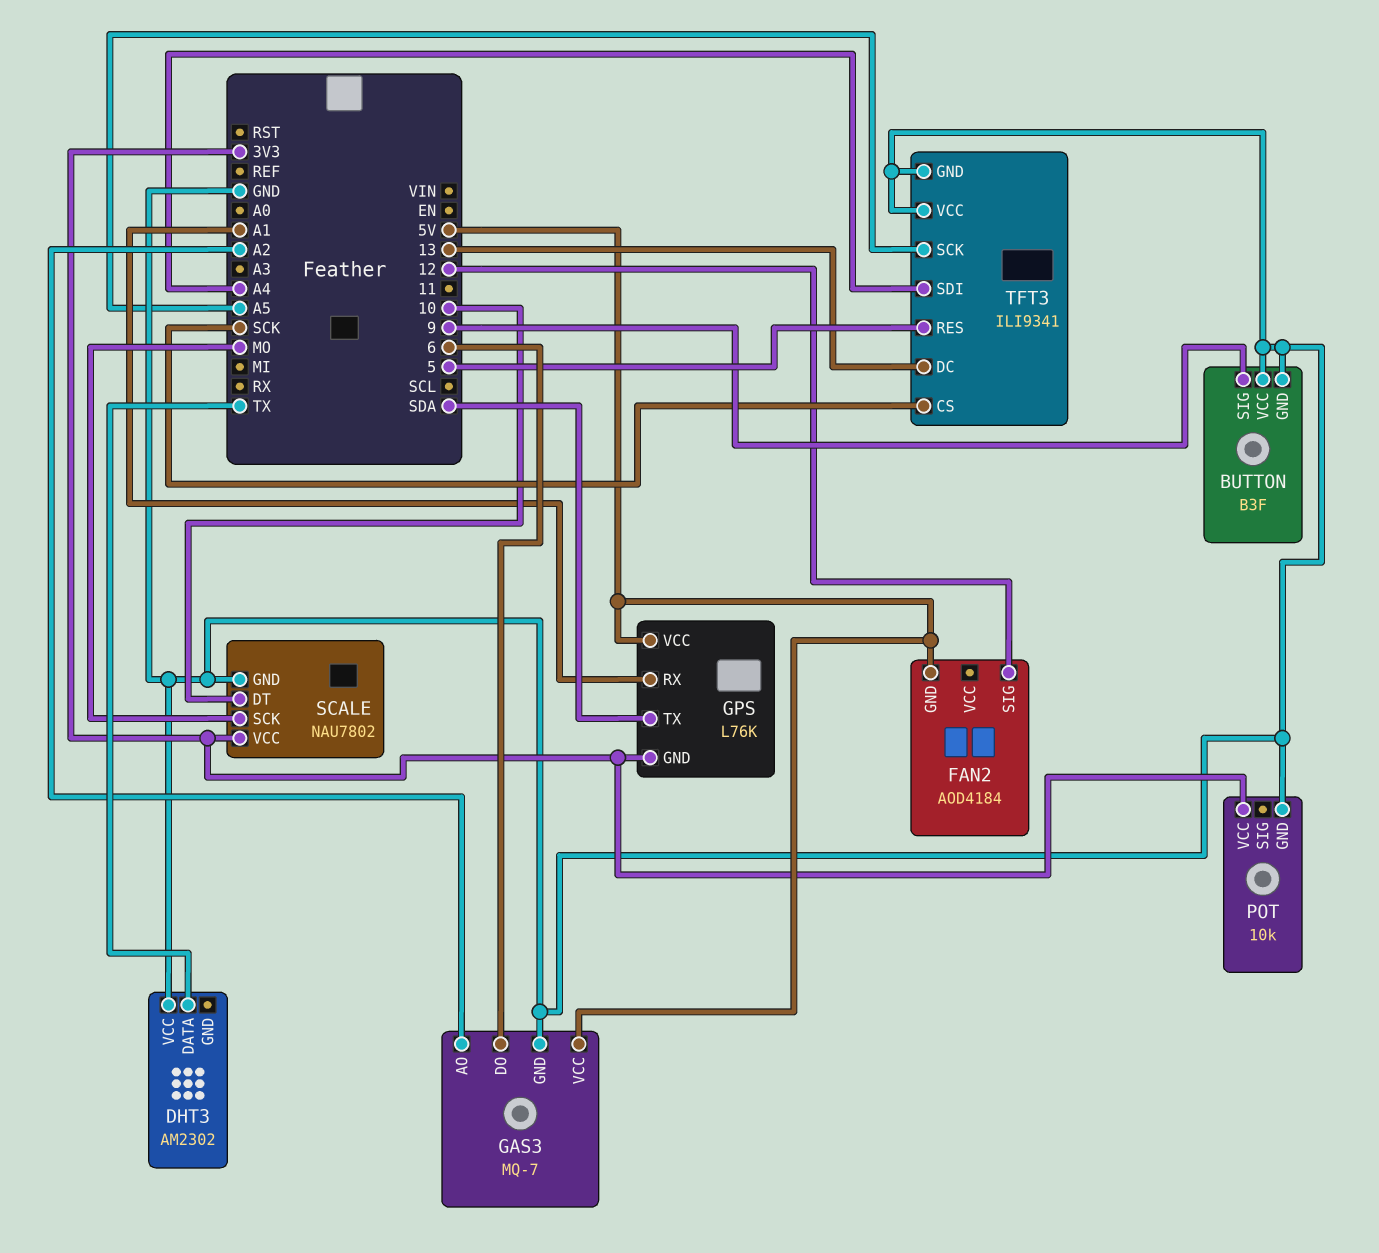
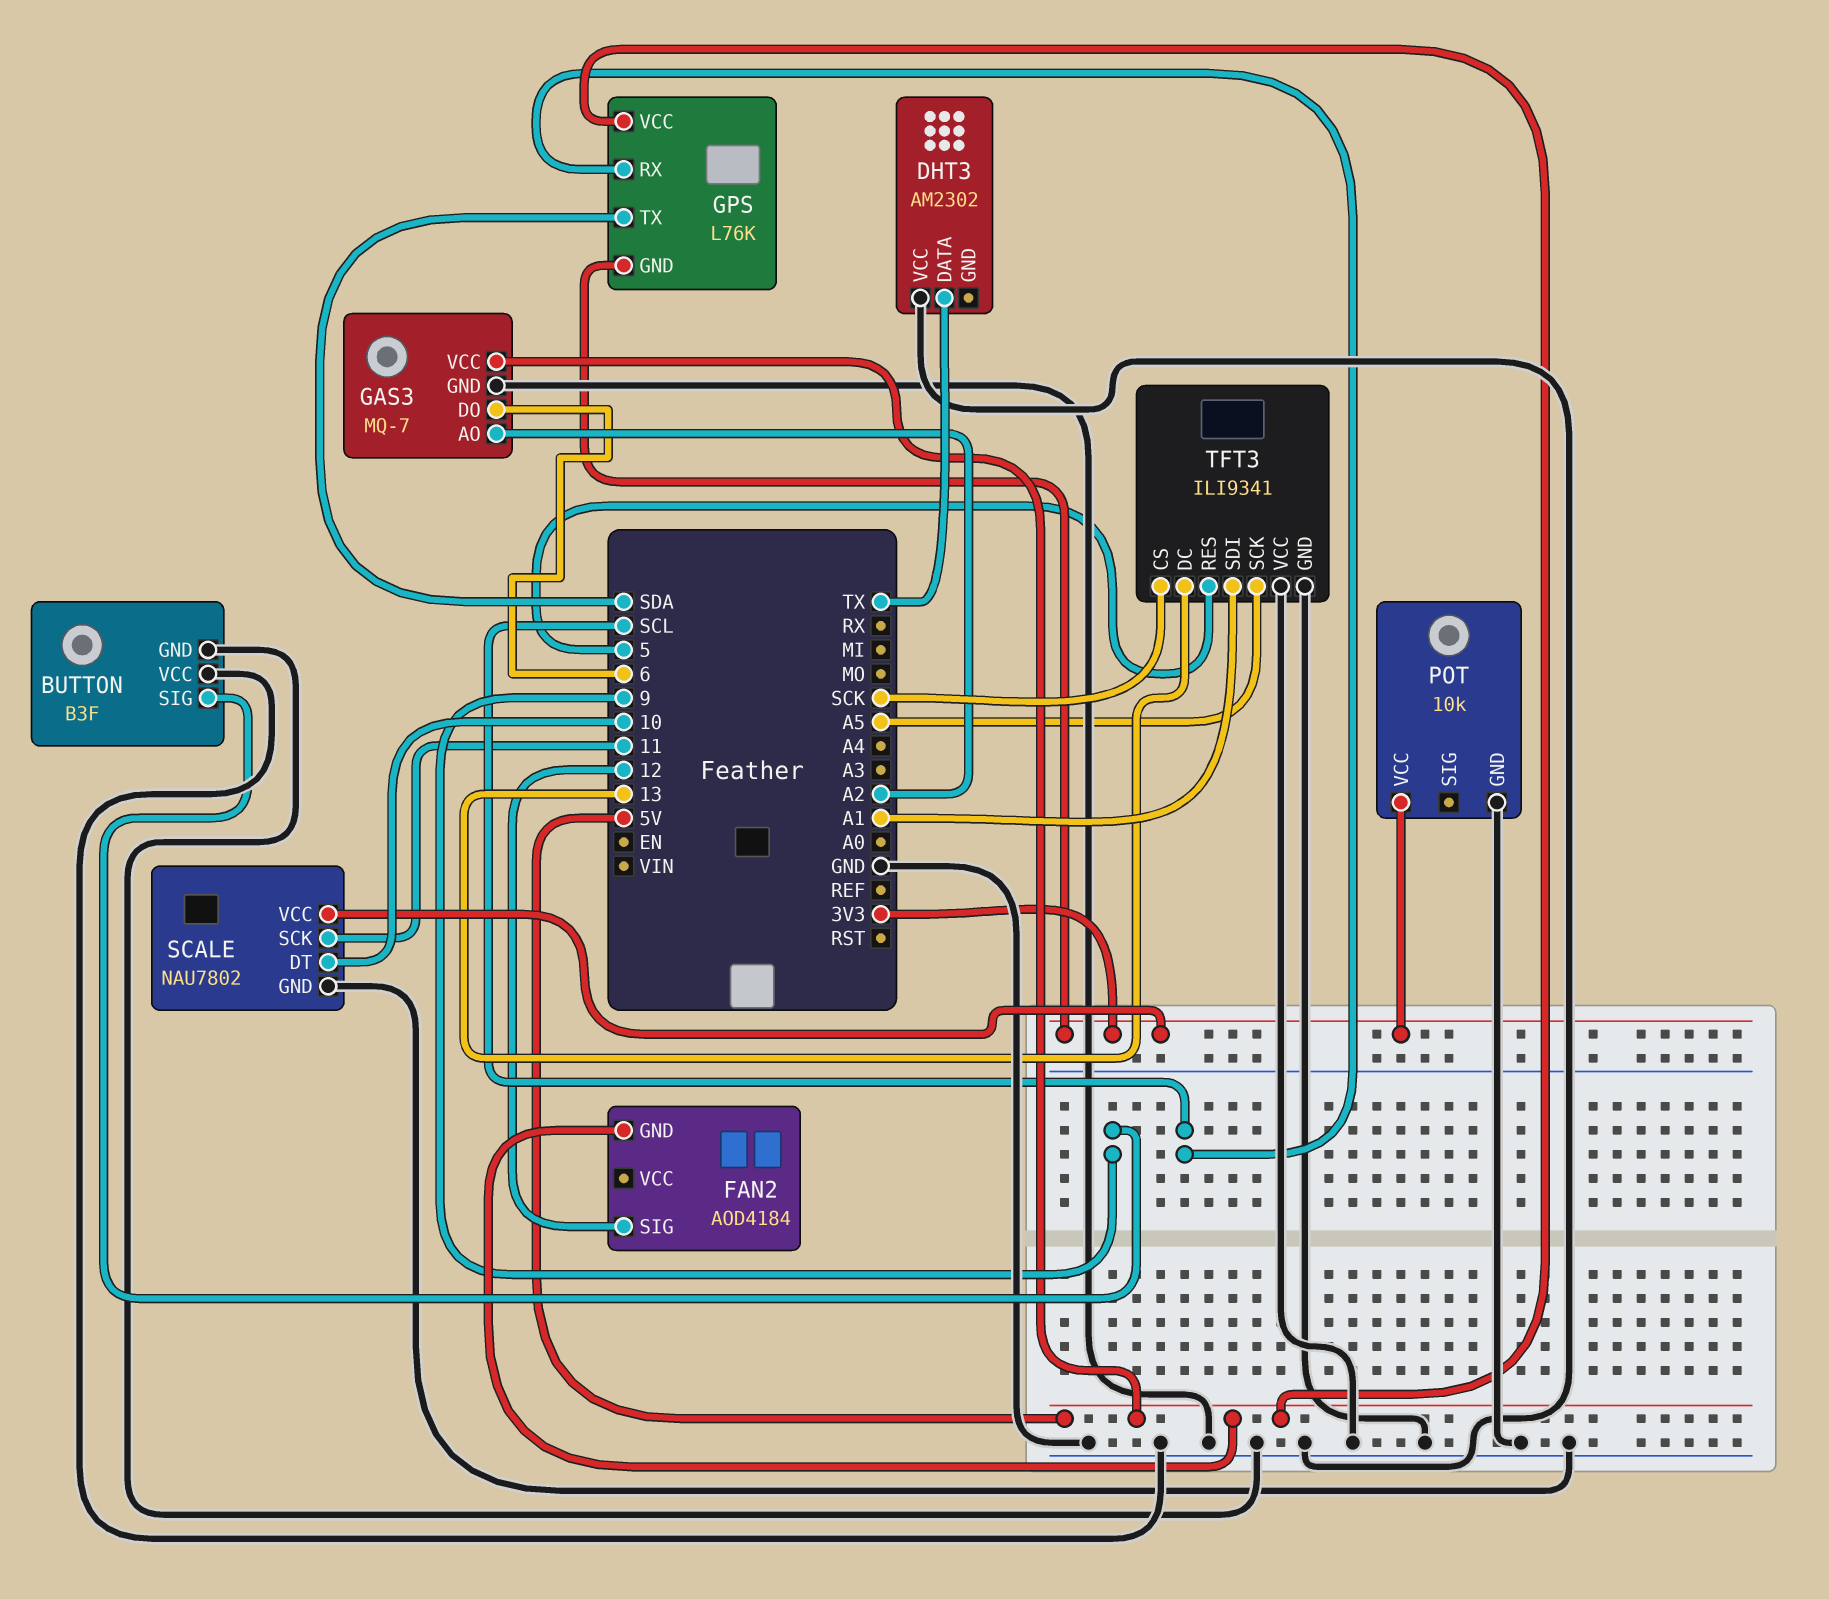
GPS pin RX: A1 -> SCL
SCALE pin SCK: MO -> 11
TFT3 pin SDI: A4 -> A1

